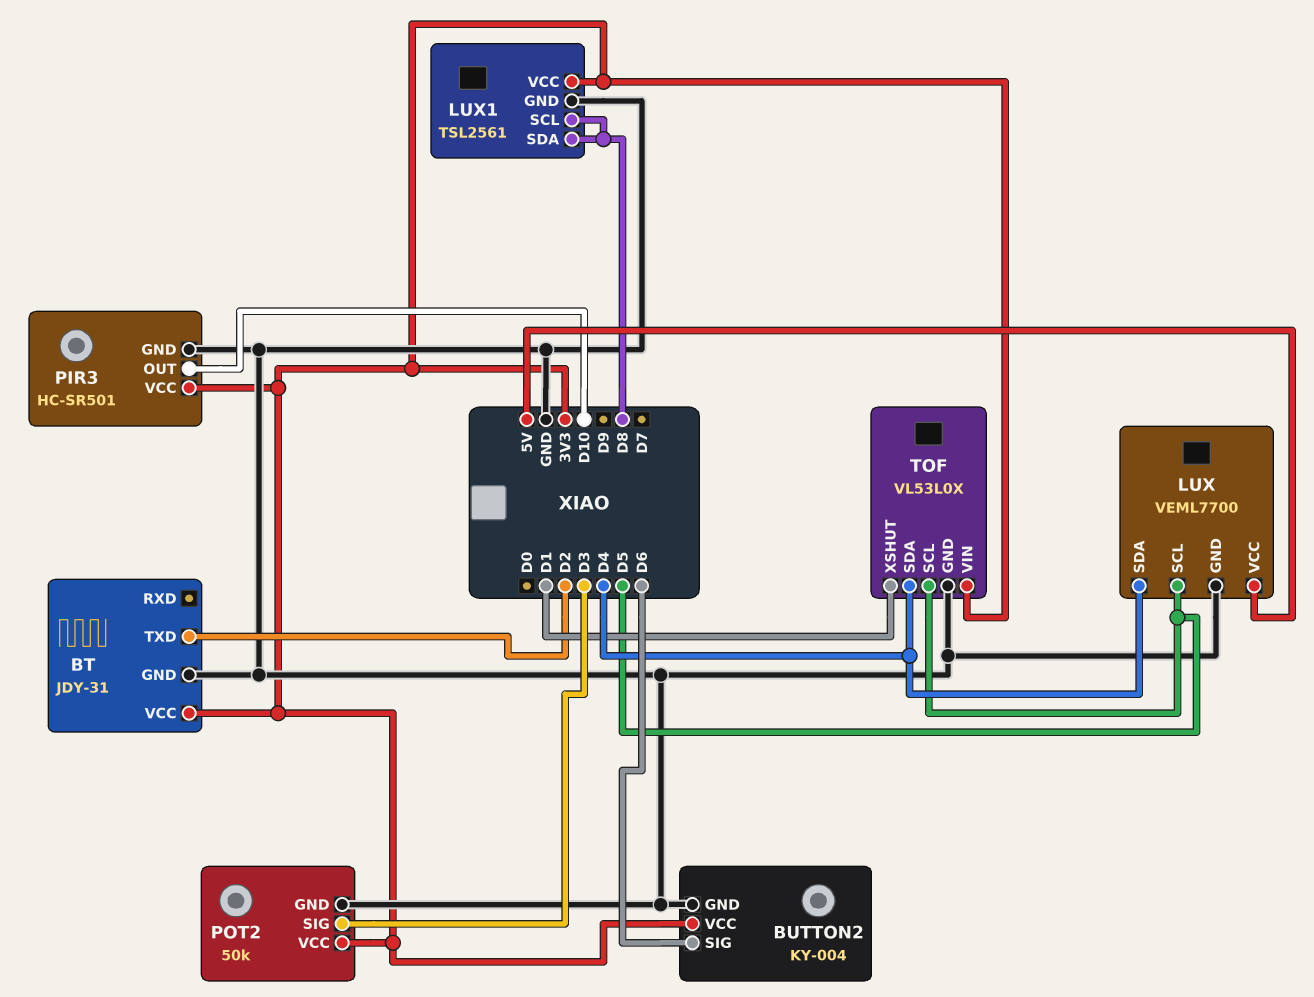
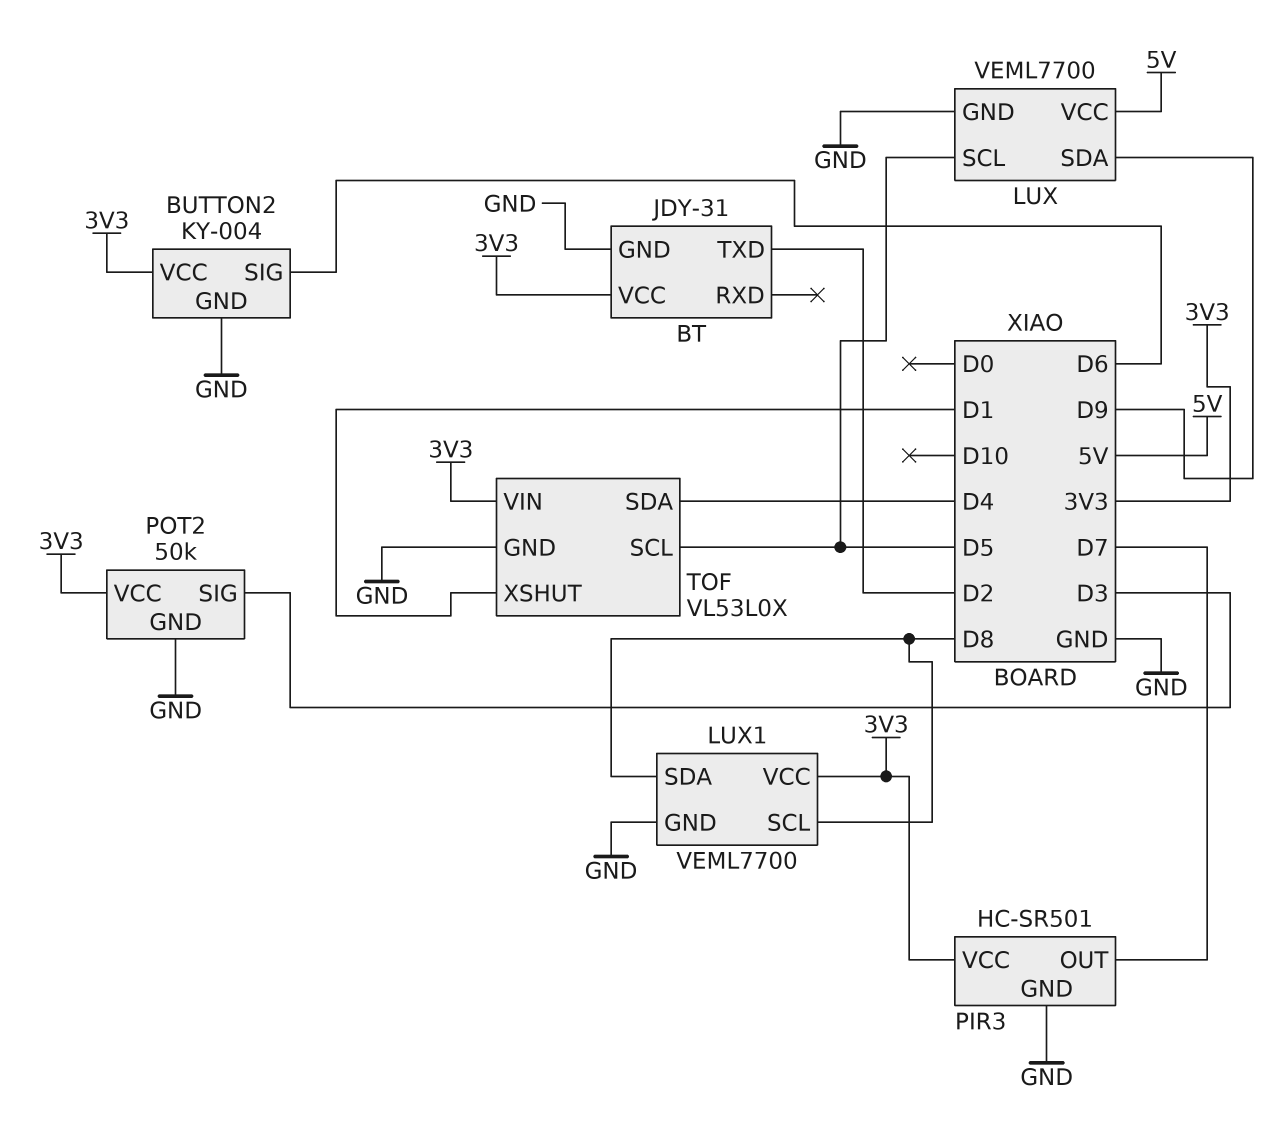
LUX pin SDA: D4 -> D9
LUX1: TSL2561 -> VEML7700
PIR3 pin OUT: D10 -> D7

